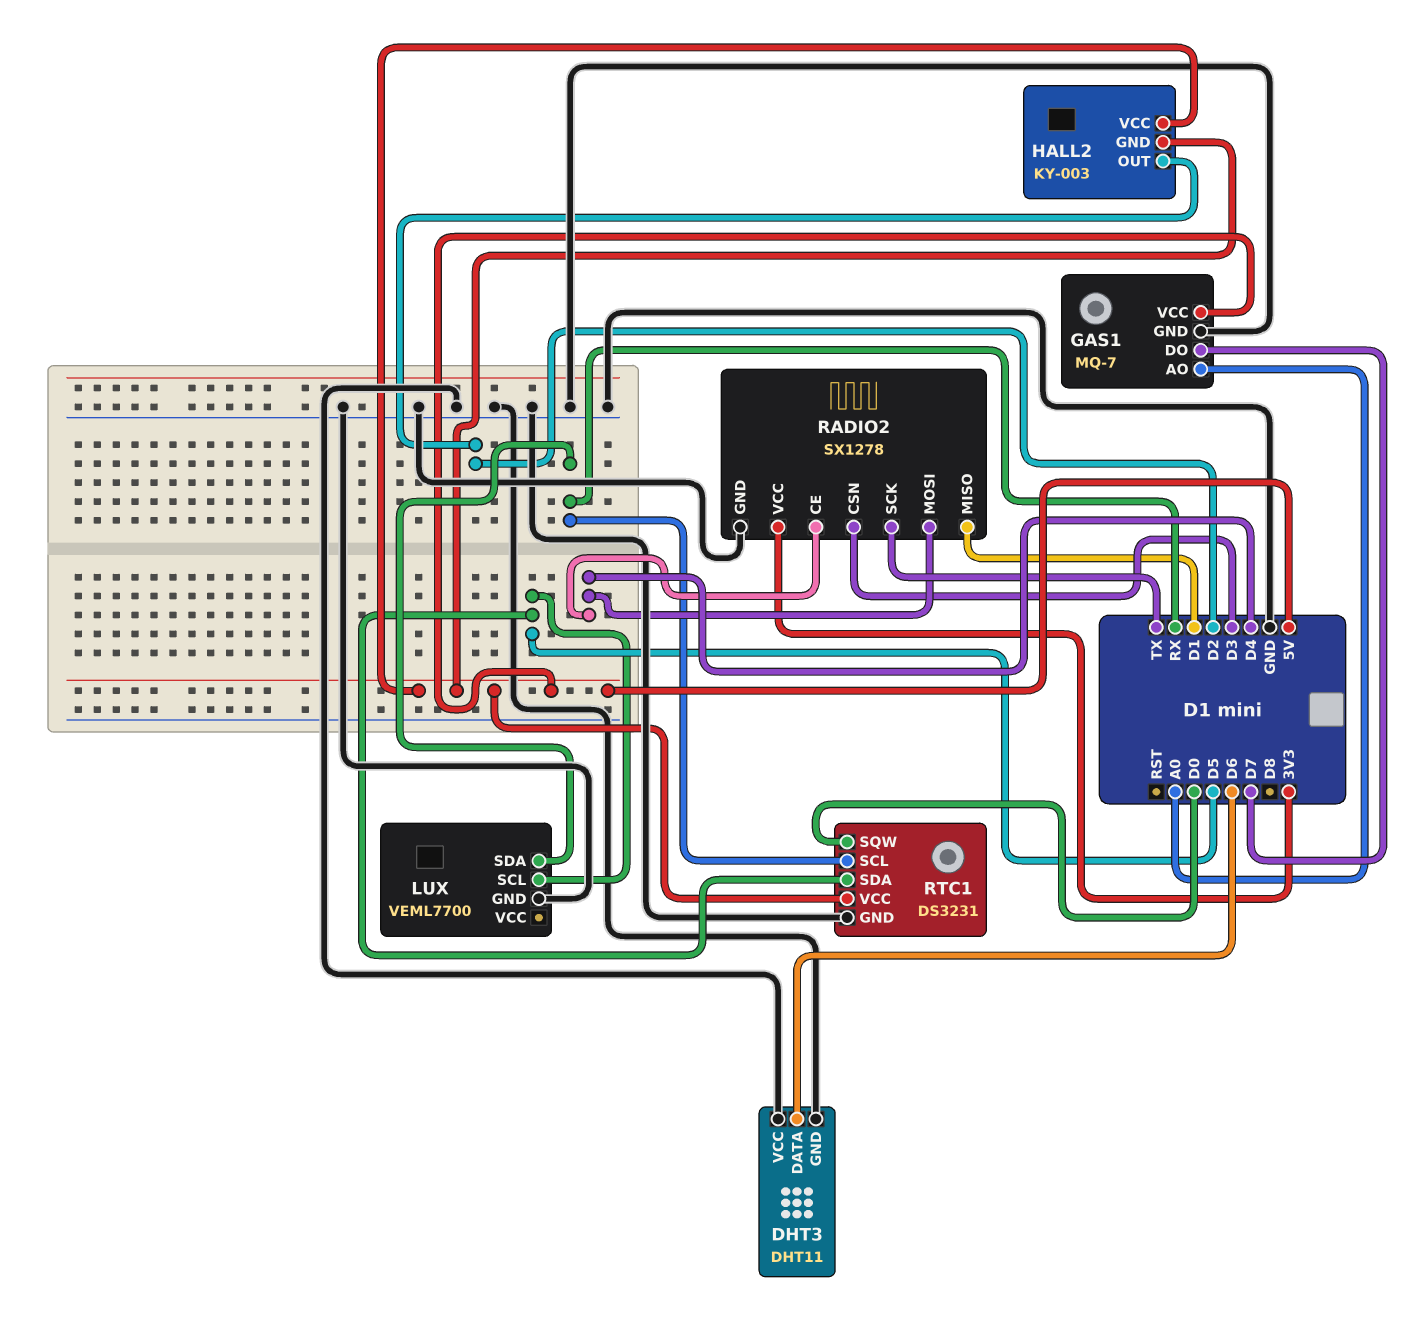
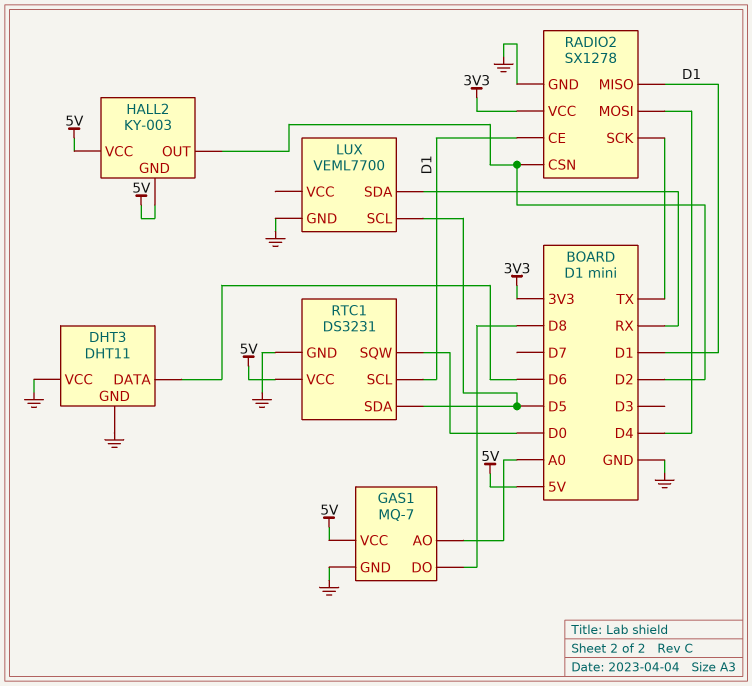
GAS1 pin DO: D7 -> D8
RADIO2 pin CE: D4 -> D1
RADIO2 pin CSN: D3 -> D2
RTC1 pin SCL: RX -> D1

